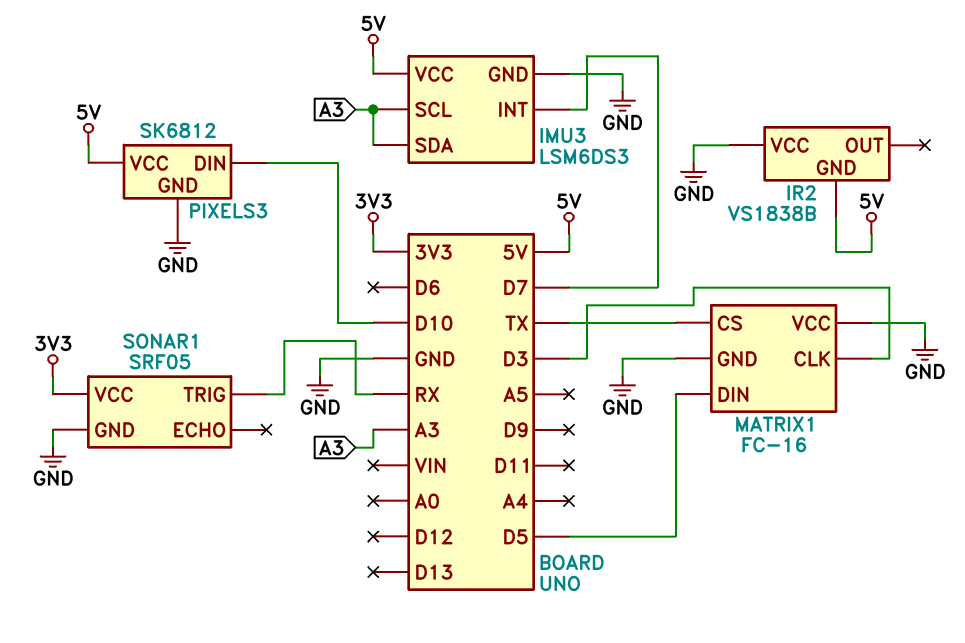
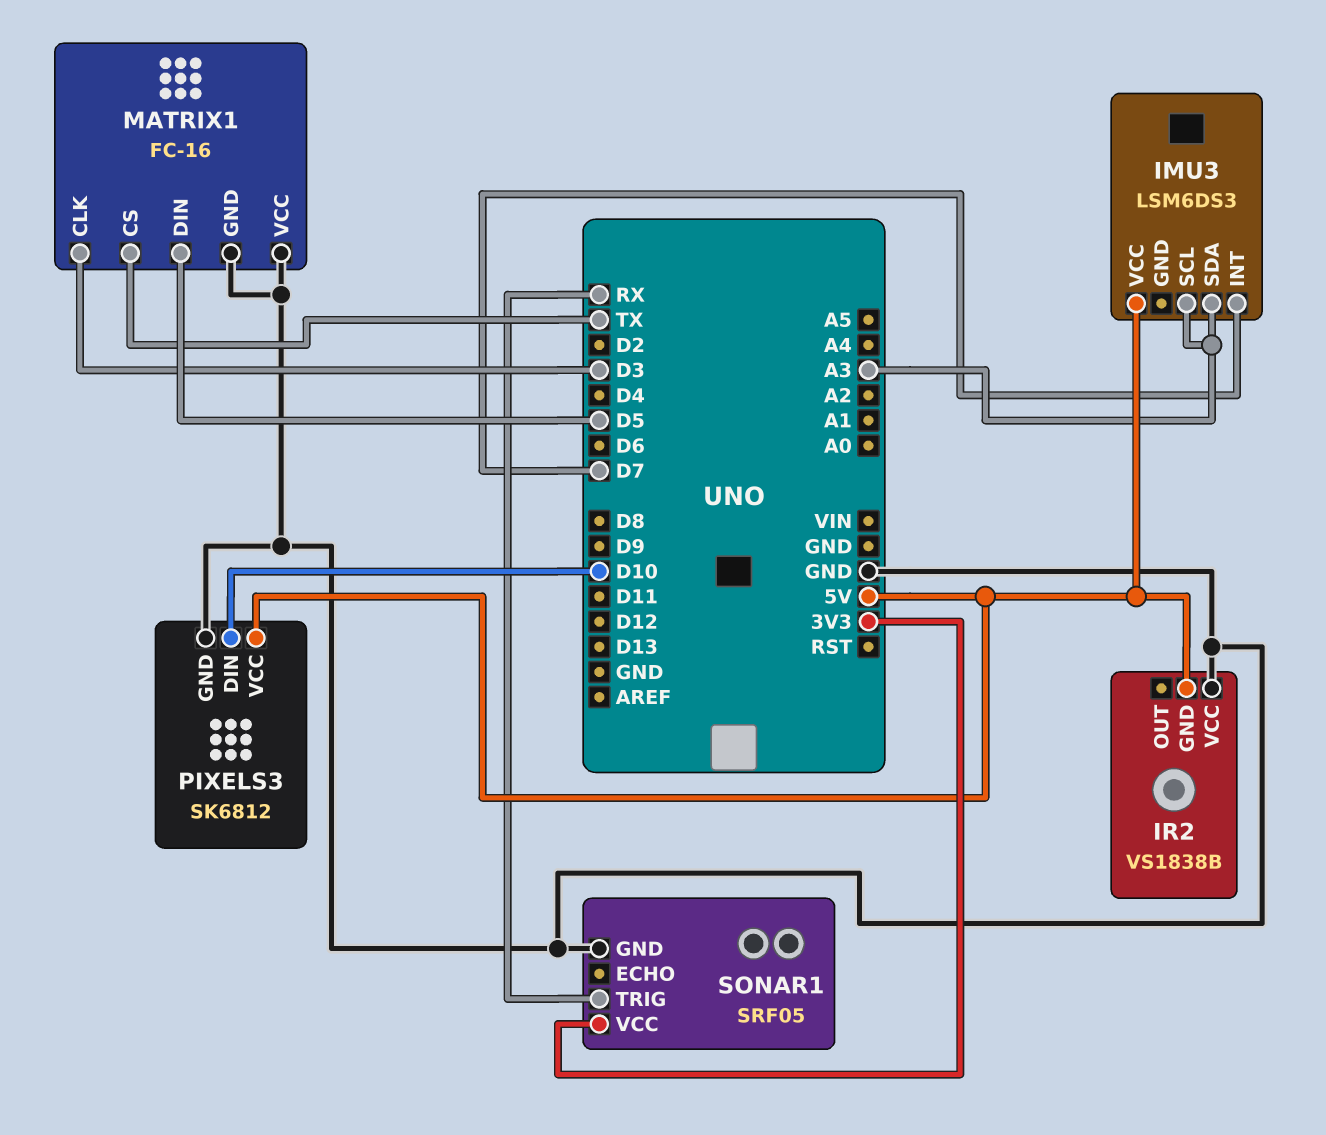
IMU3 pin GND: GND -> none

